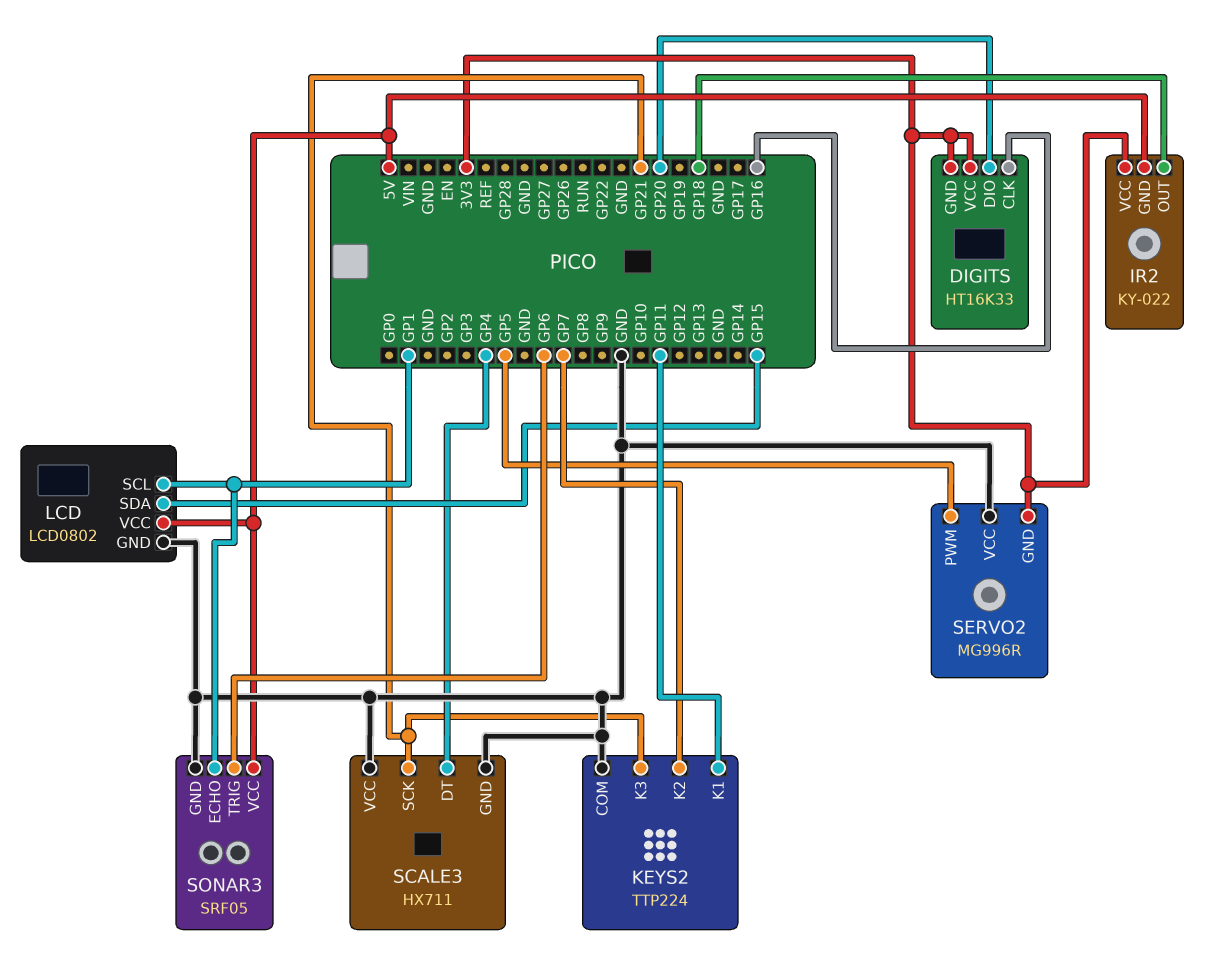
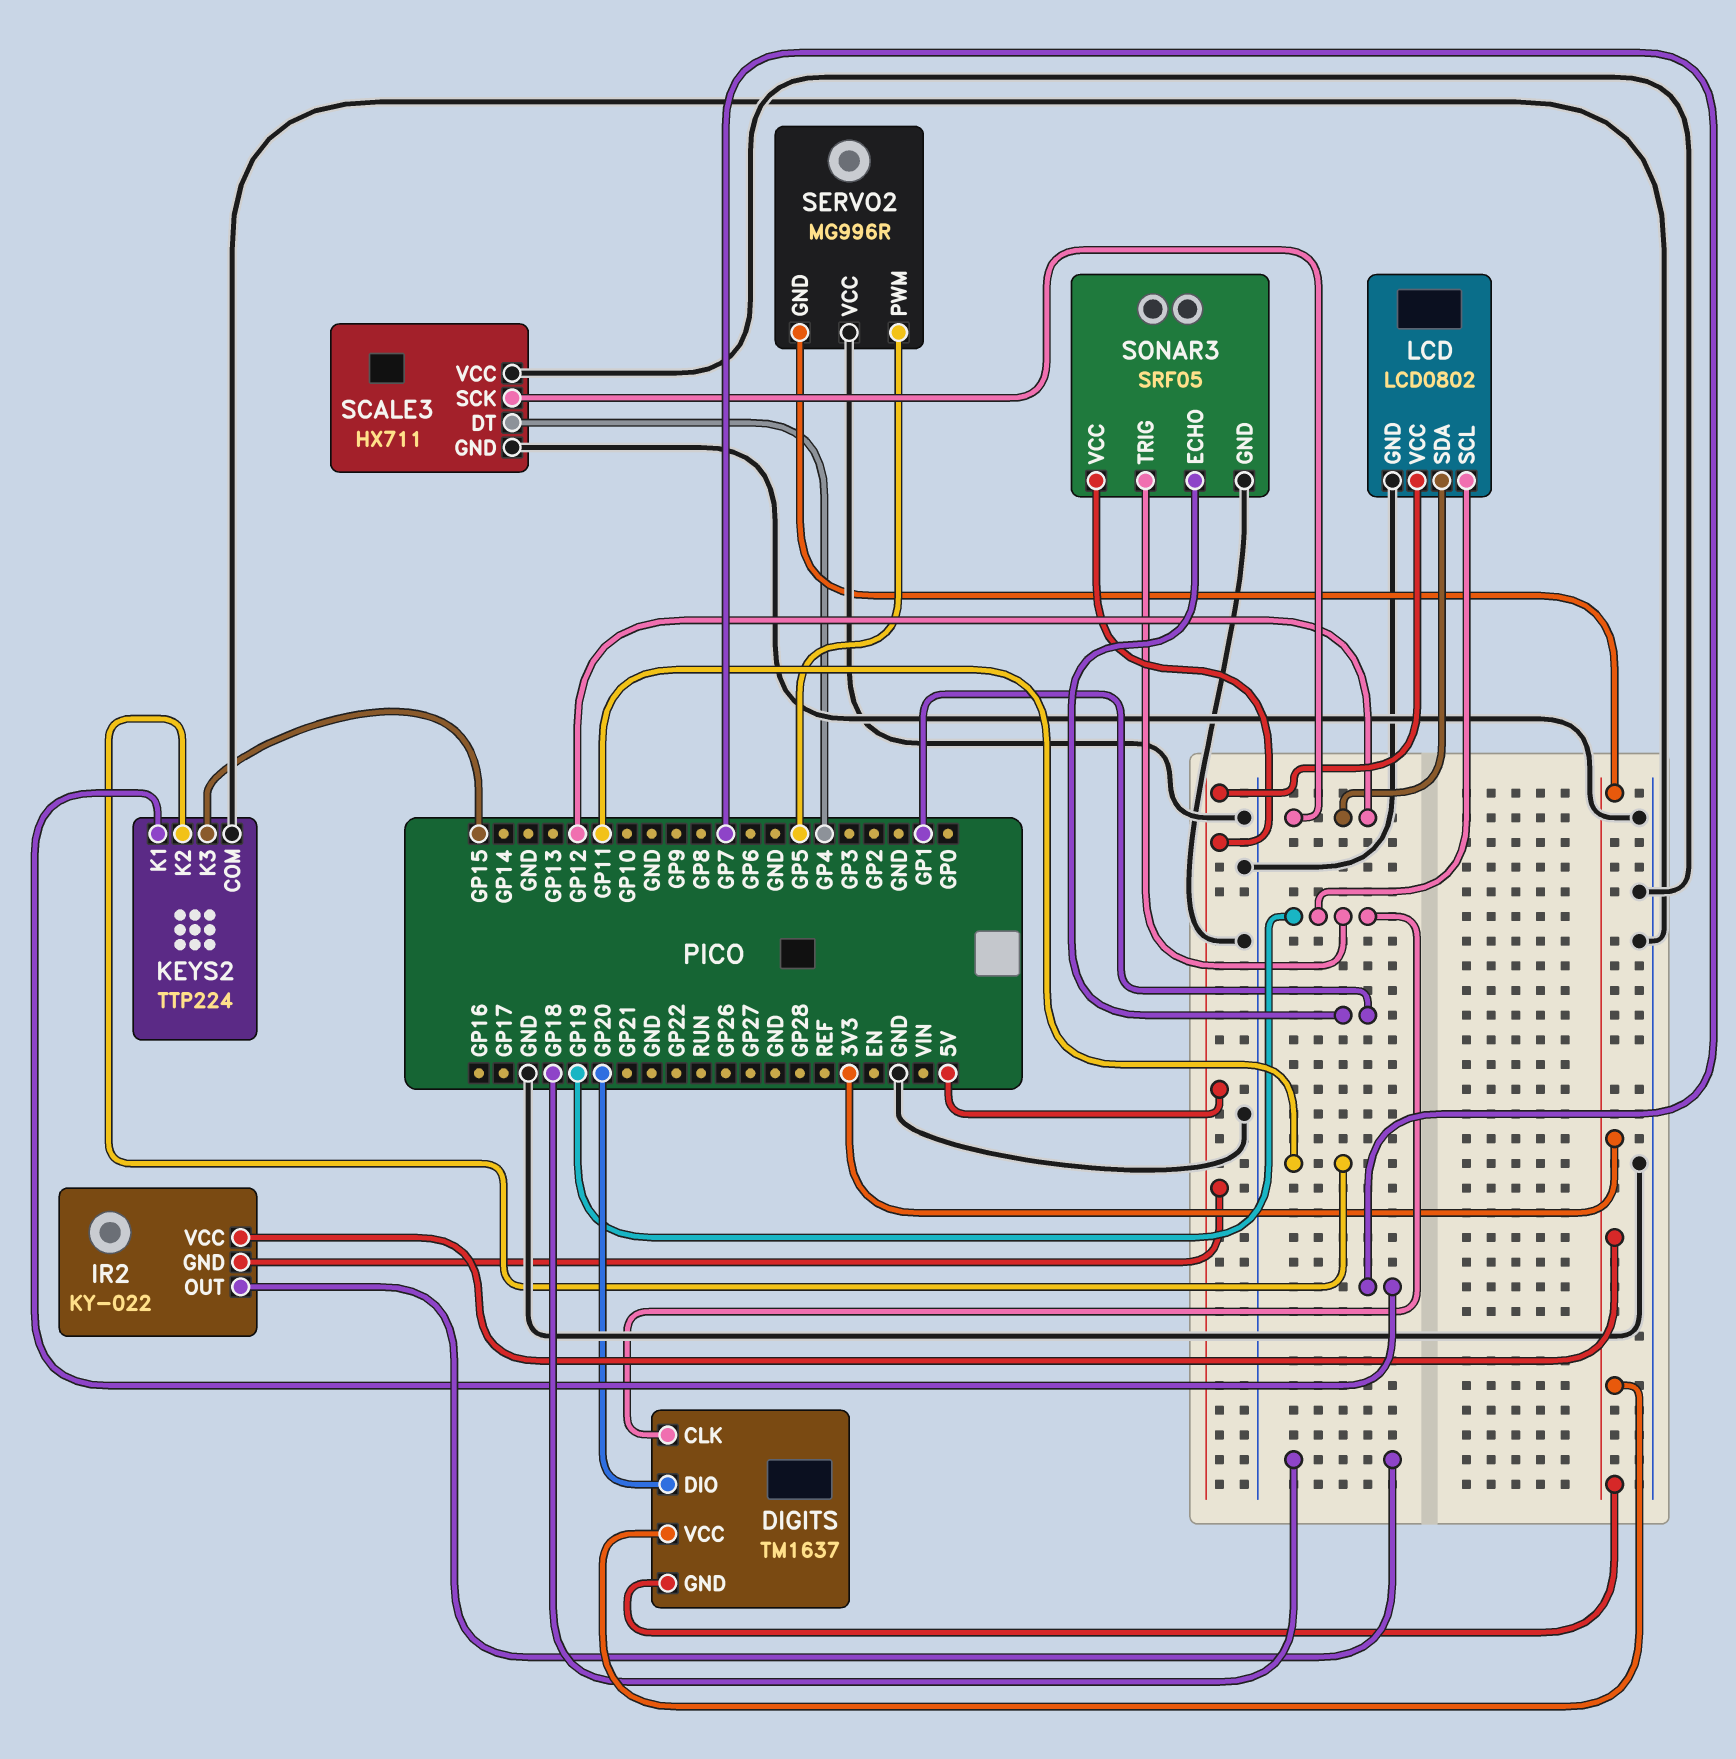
DIGITS: HT16K33 -> TM1637
DIGITS pin CLK: GP16 -> GP19
KEYS2 pin K1: GP11 -> GP7
KEYS2 pin K2: GP7 -> GP11
KEYS2 pin K3: GP21 -> GP15
LCD pin SCL: GP1 -> GP19
LCD pin SDA: GP15 -> GP12
SCALE3 pin SCK: GP21 -> GP12
SONAR3 pin TRIG: GP6 -> GP19

